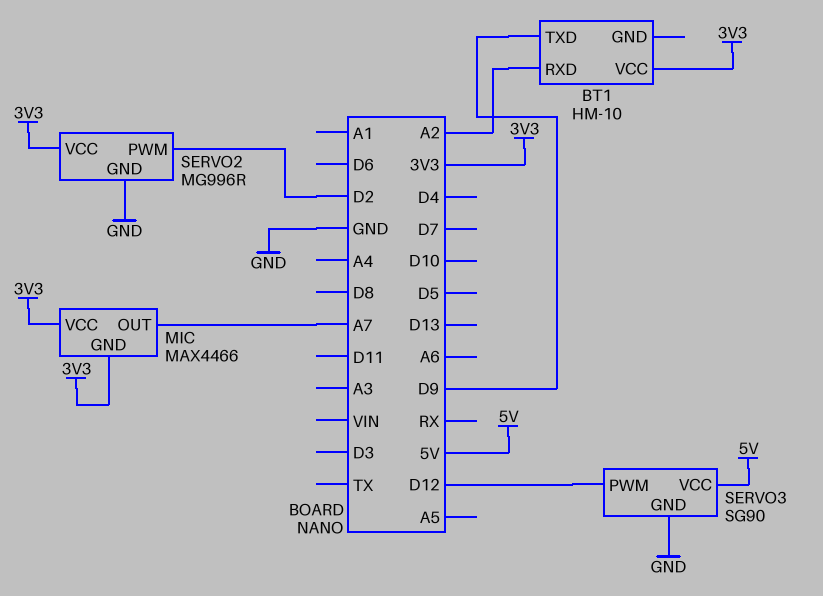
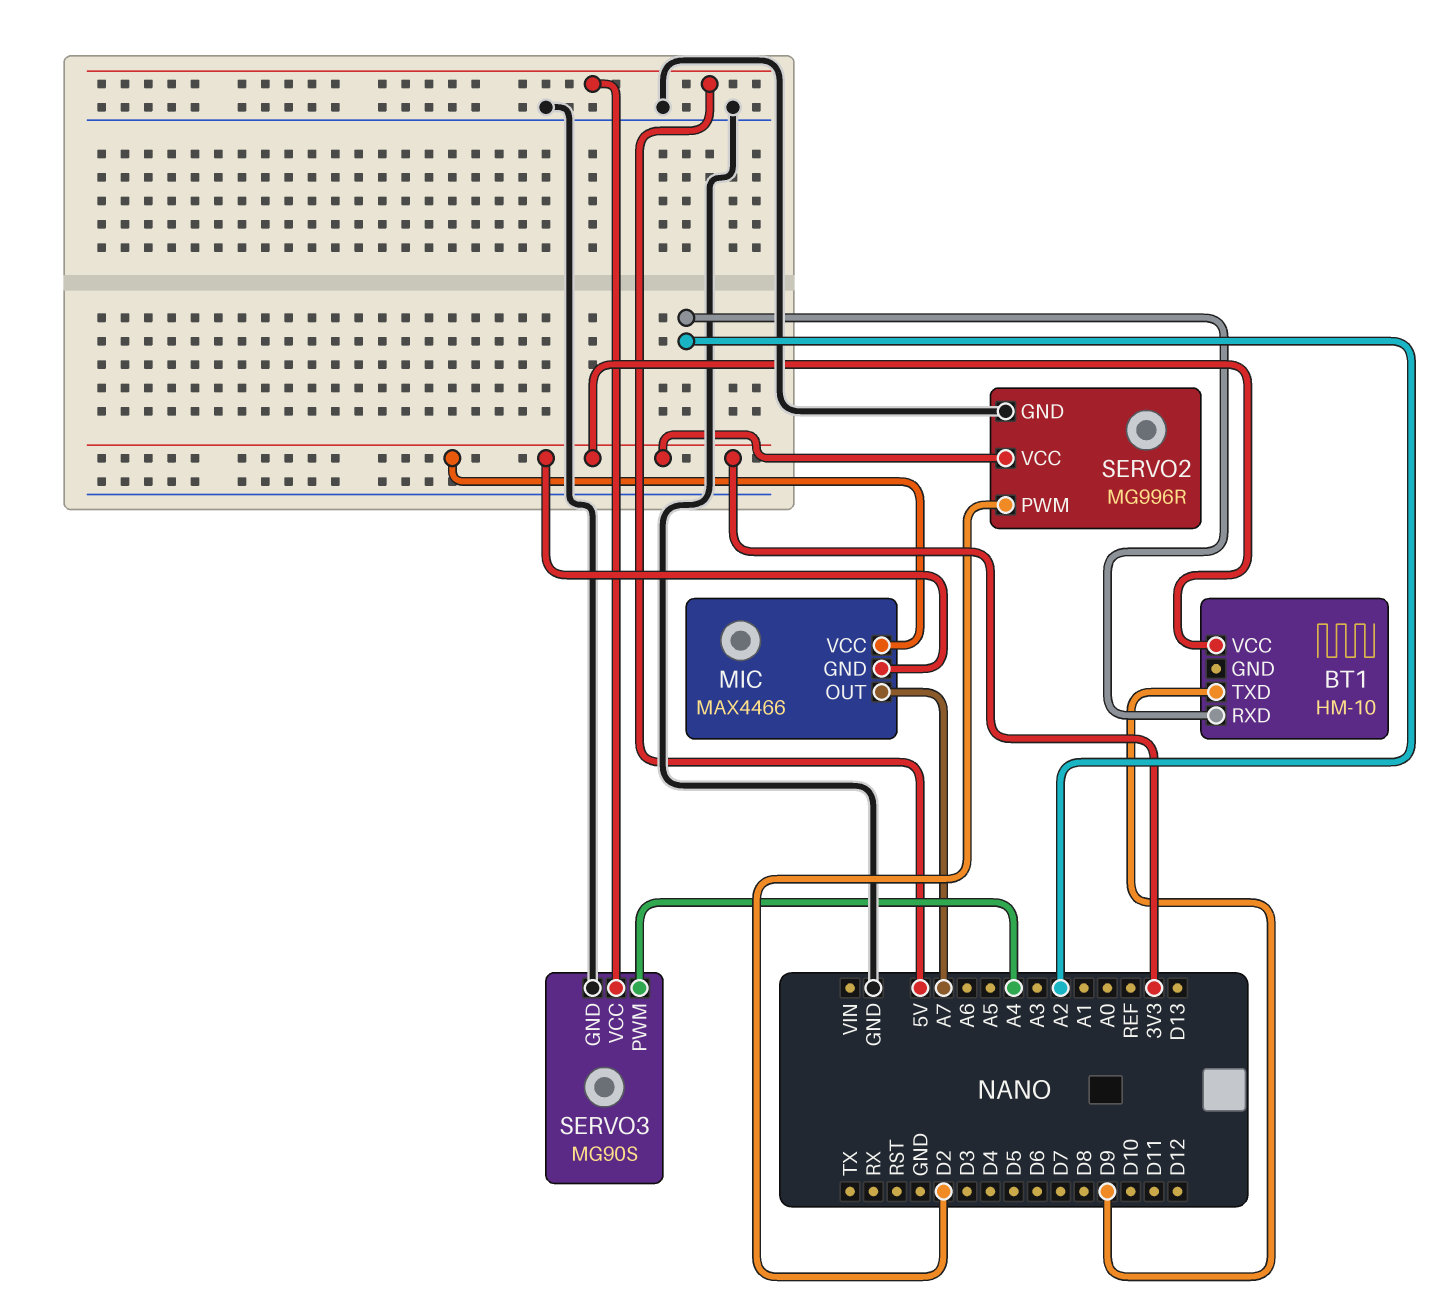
SERVO3: SG90 -> MG90S
SERVO3 pin PWM: D12 -> A4

